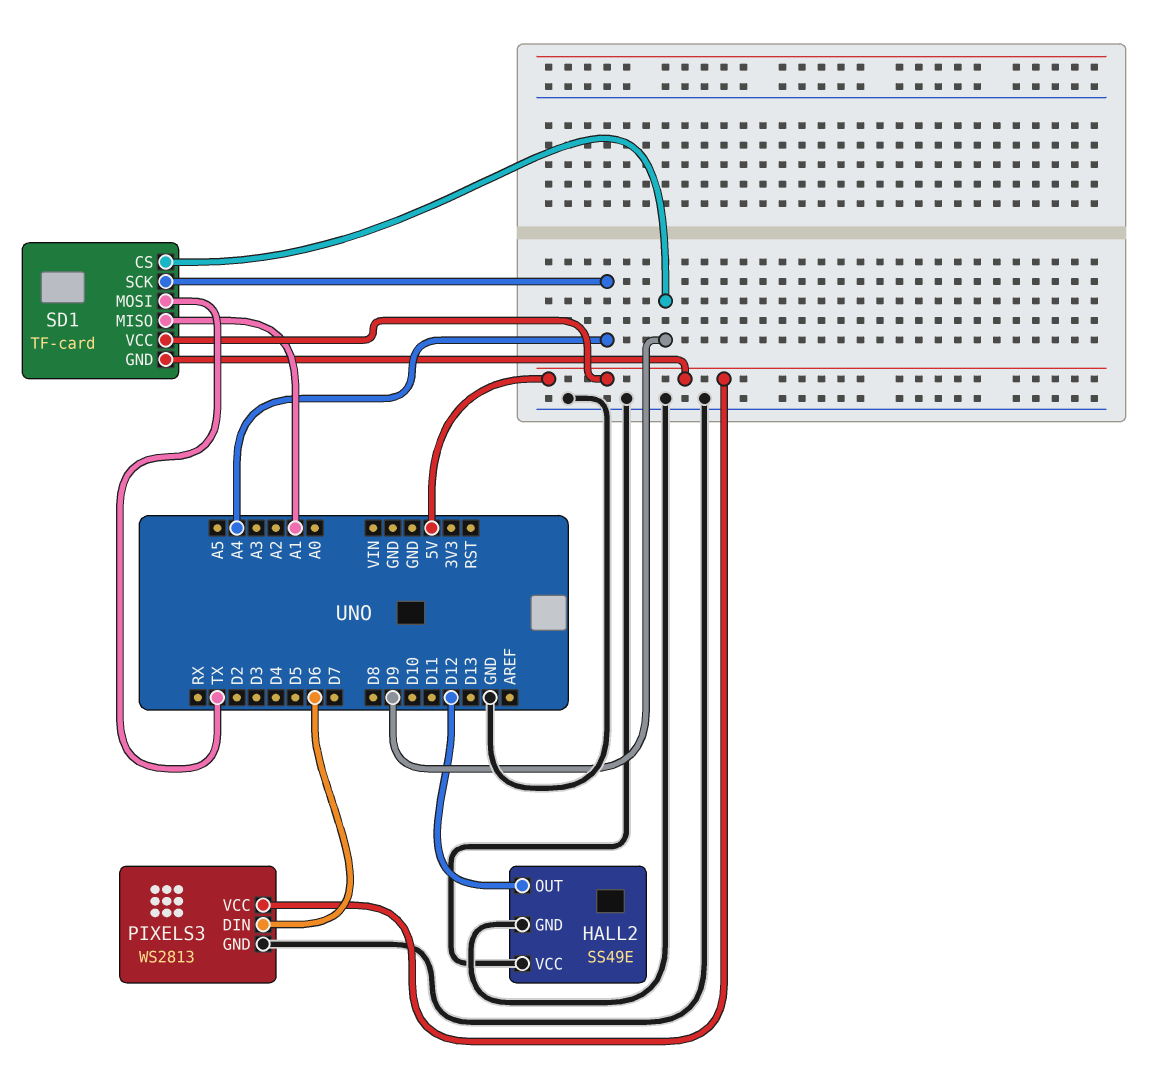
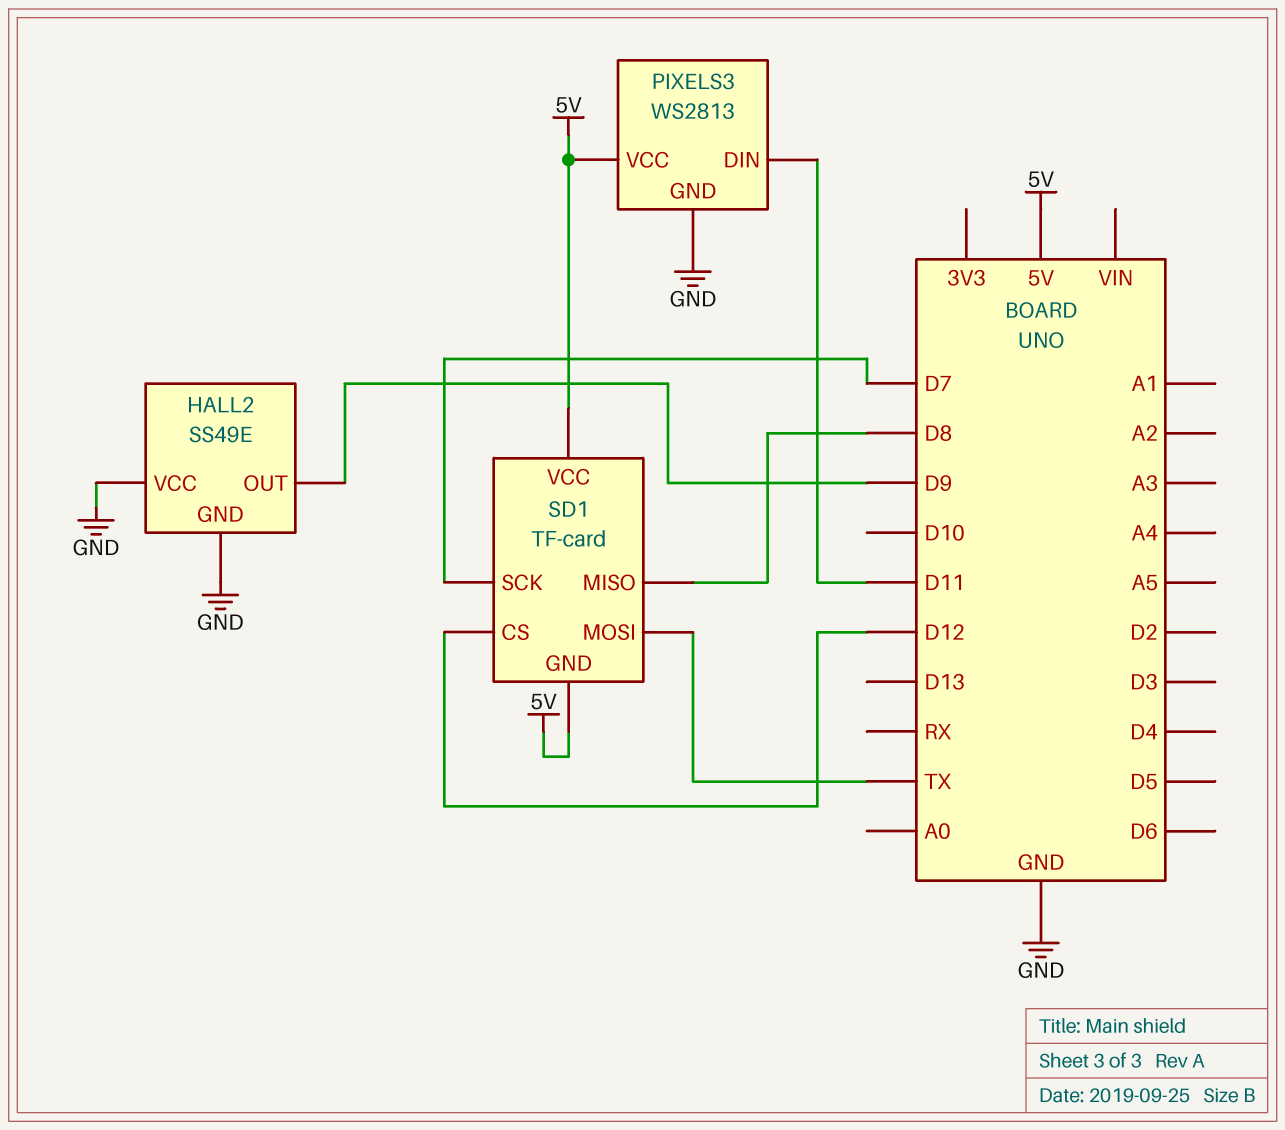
HALL2 pin OUT: D12 -> D9
PIXELS3 pin DIN: D6 -> D11
SD1 pin CS: D9 -> D12
SD1 pin MISO: A1 -> D8
SD1 pin SCK: A4 -> D7

